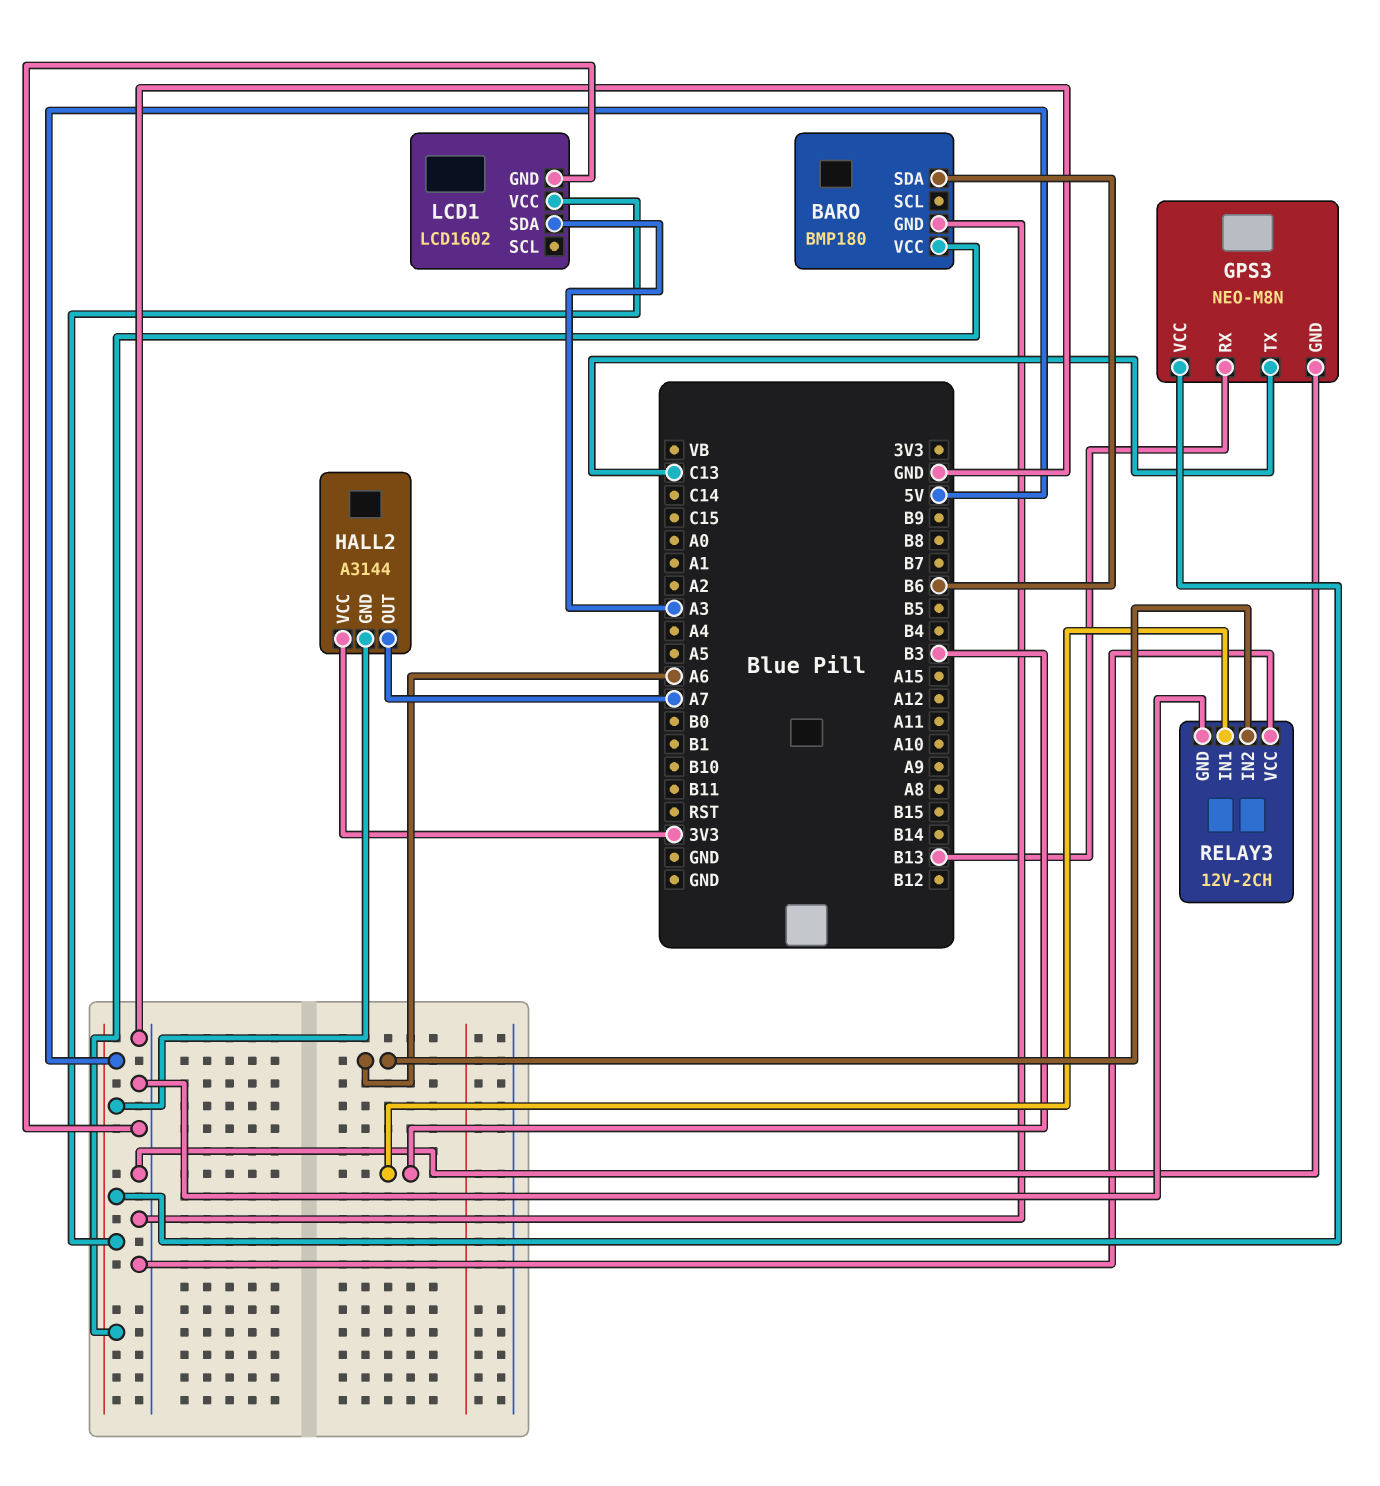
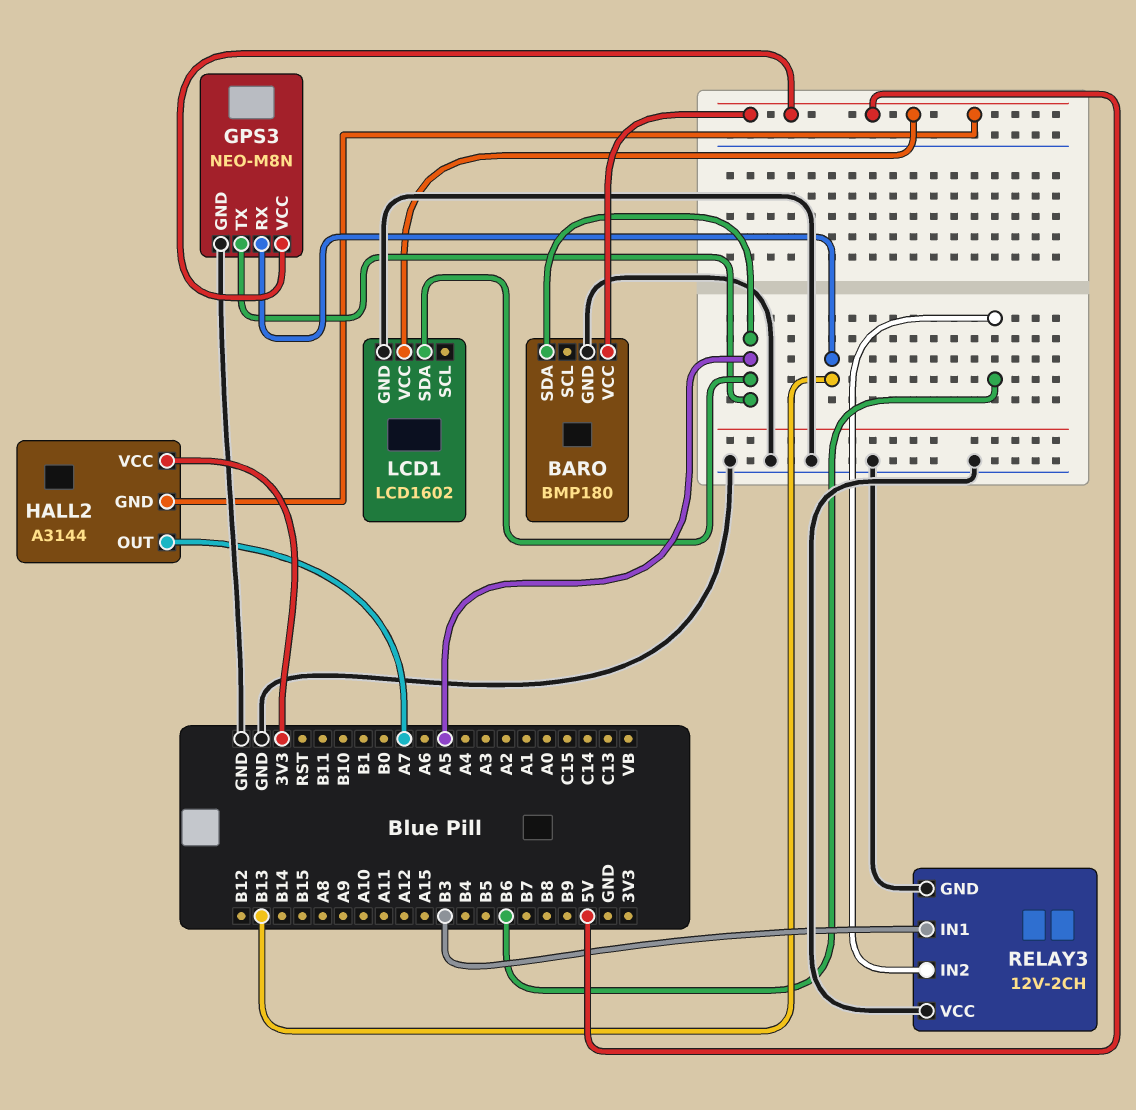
BARO pin SDA: B6 -> A5
GPS3 pin TX: C13 -> A5
LCD1 pin SDA: A3 -> A5
RELAY3 pin IN2: A6 -> B6

